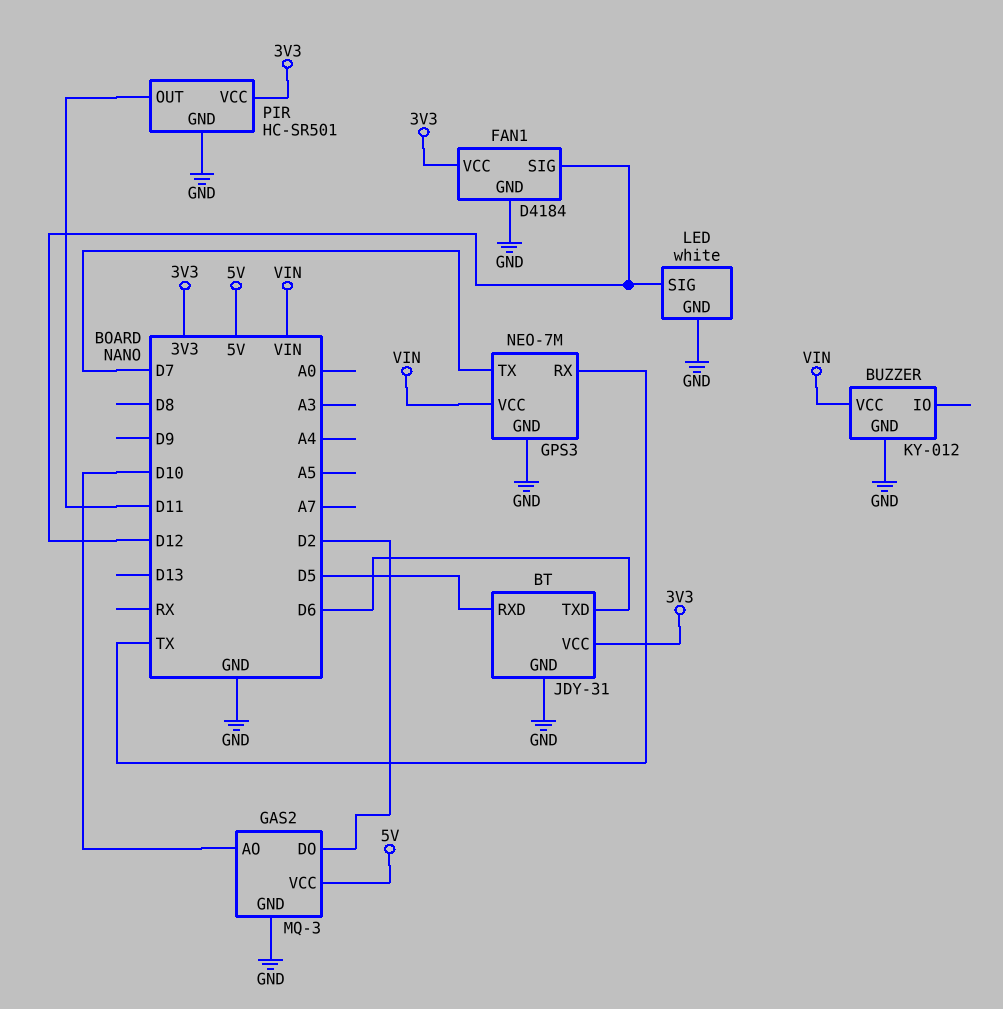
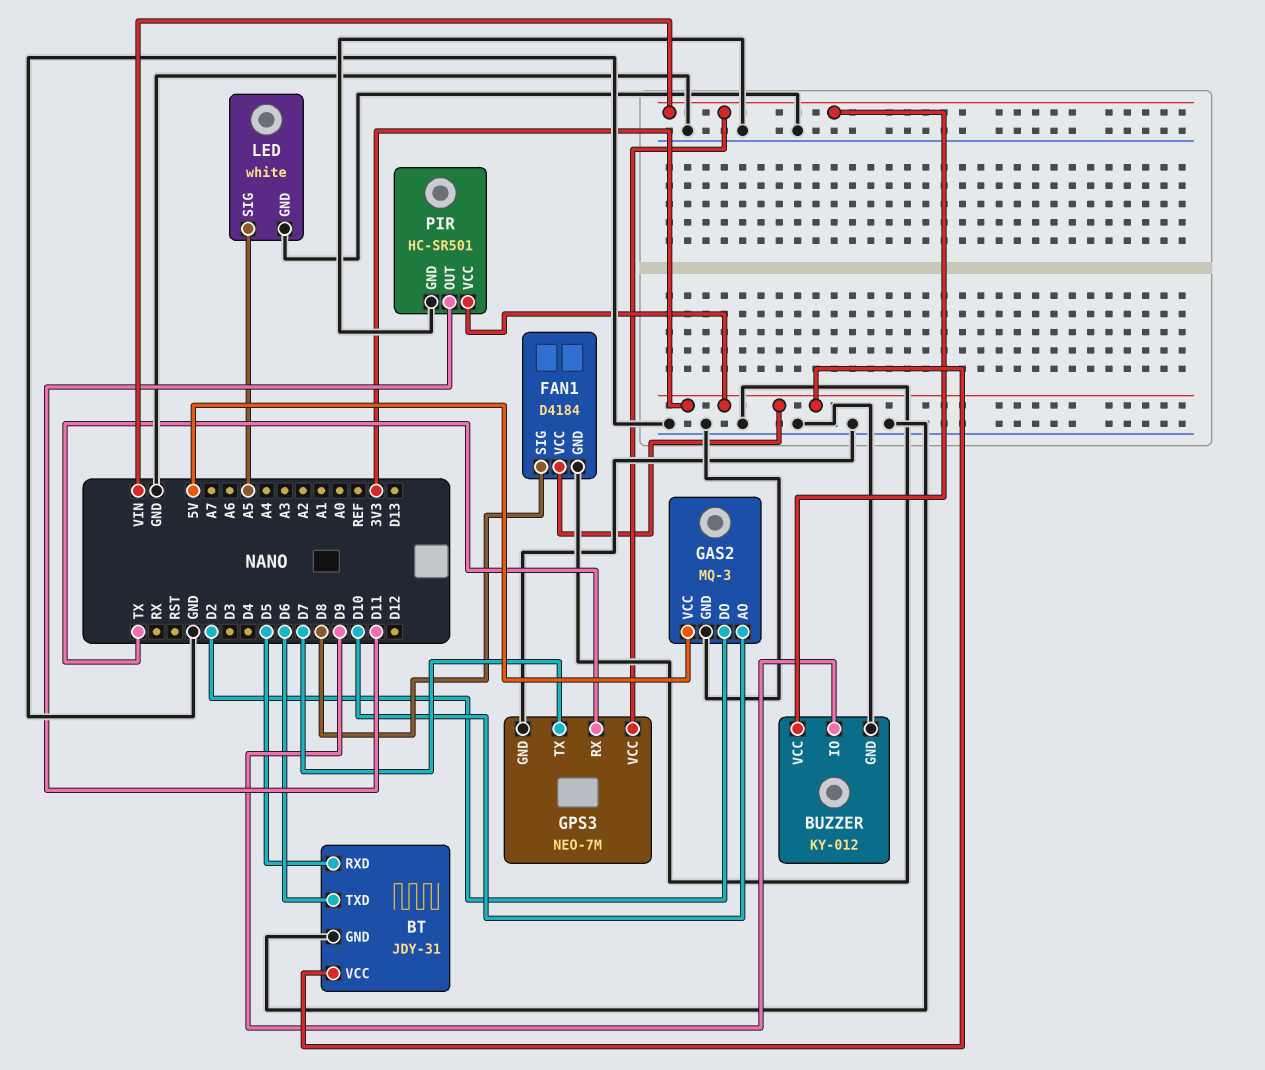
BUZZER pin IO: none -> D9
FAN1 pin SIG: D12 -> D8
LED pin SIG: D12 -> A5

